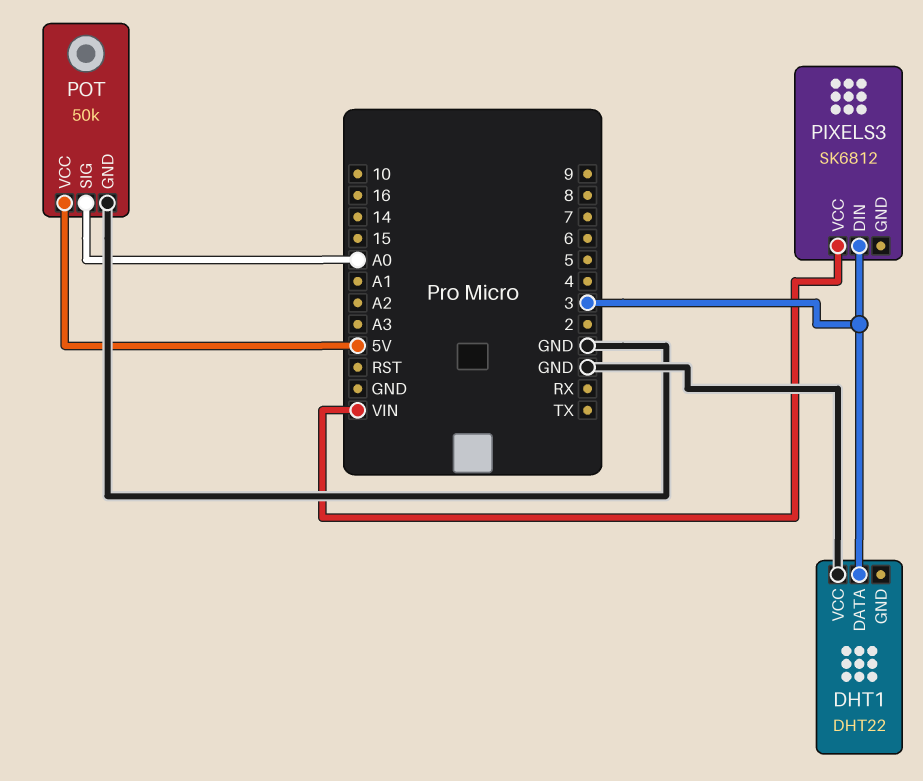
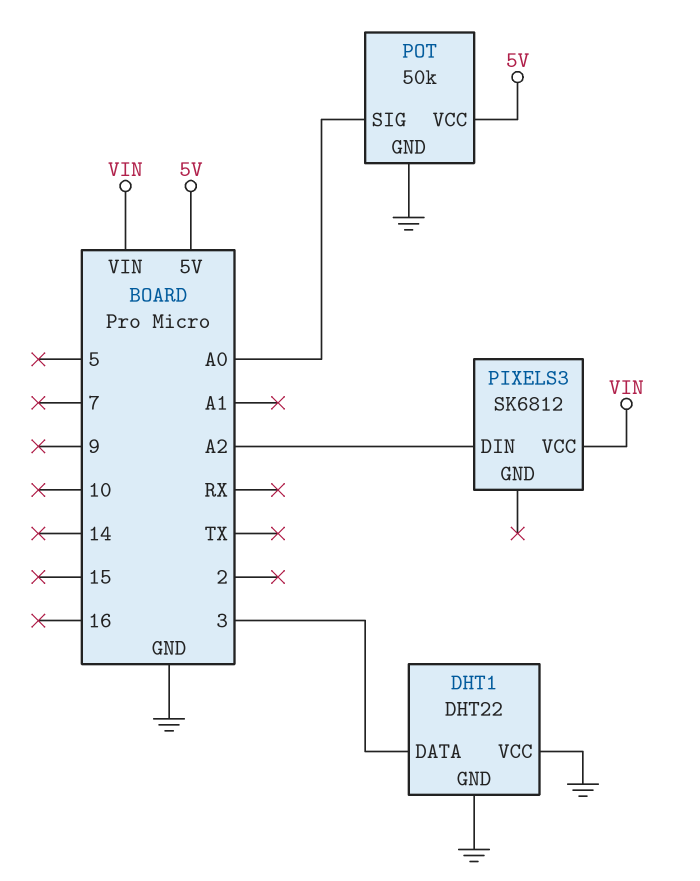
DHT1 pin GND: none -> GND
PIXELS3 pin DIN: 3 -> A2

